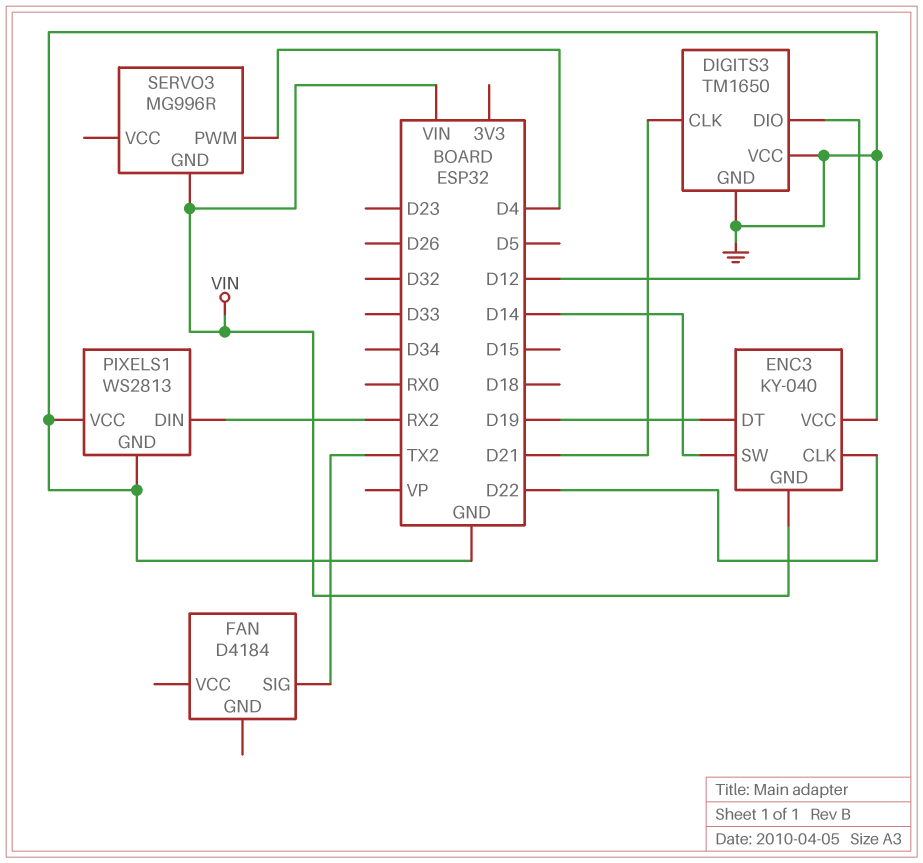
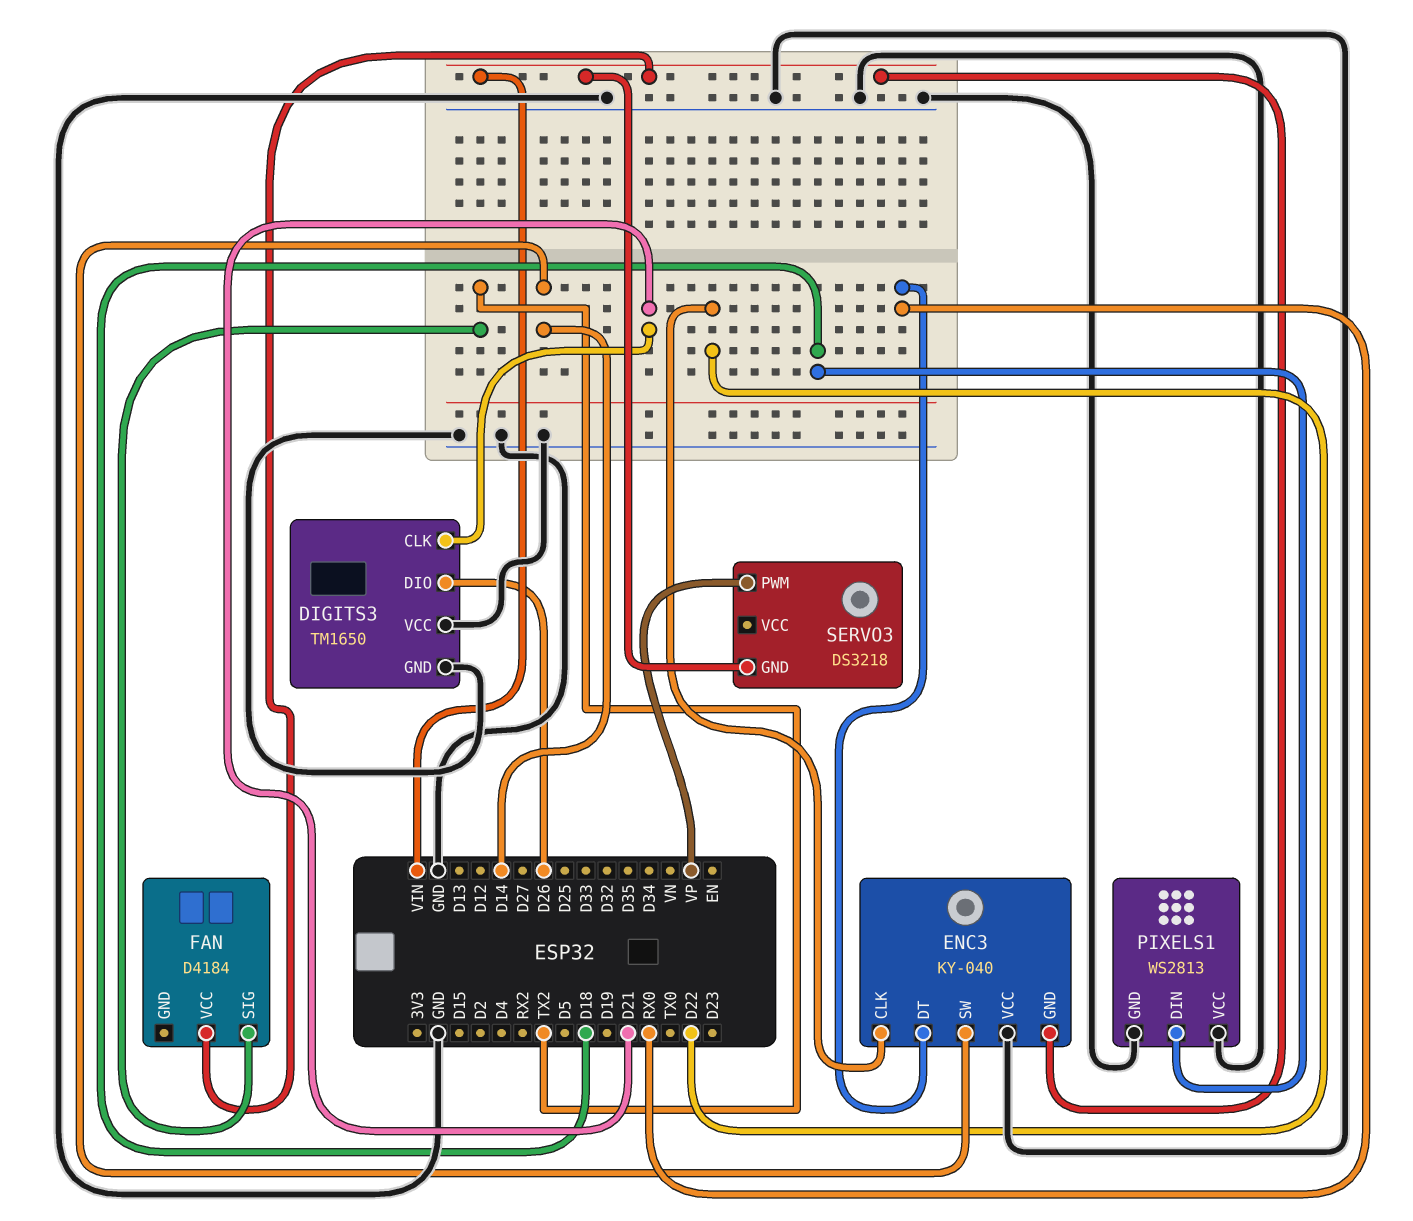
DIGITS3 pin DIO: D12 -> D26
ENC3 pin DT: D19 -> RX0
FAN pin VCC: none -> VIN
PIXELS1 pin DIN: RX2 -> D18
SERVO3: MG996R -> DS3218
SERVO3 pin PWM: D4 -> VP

